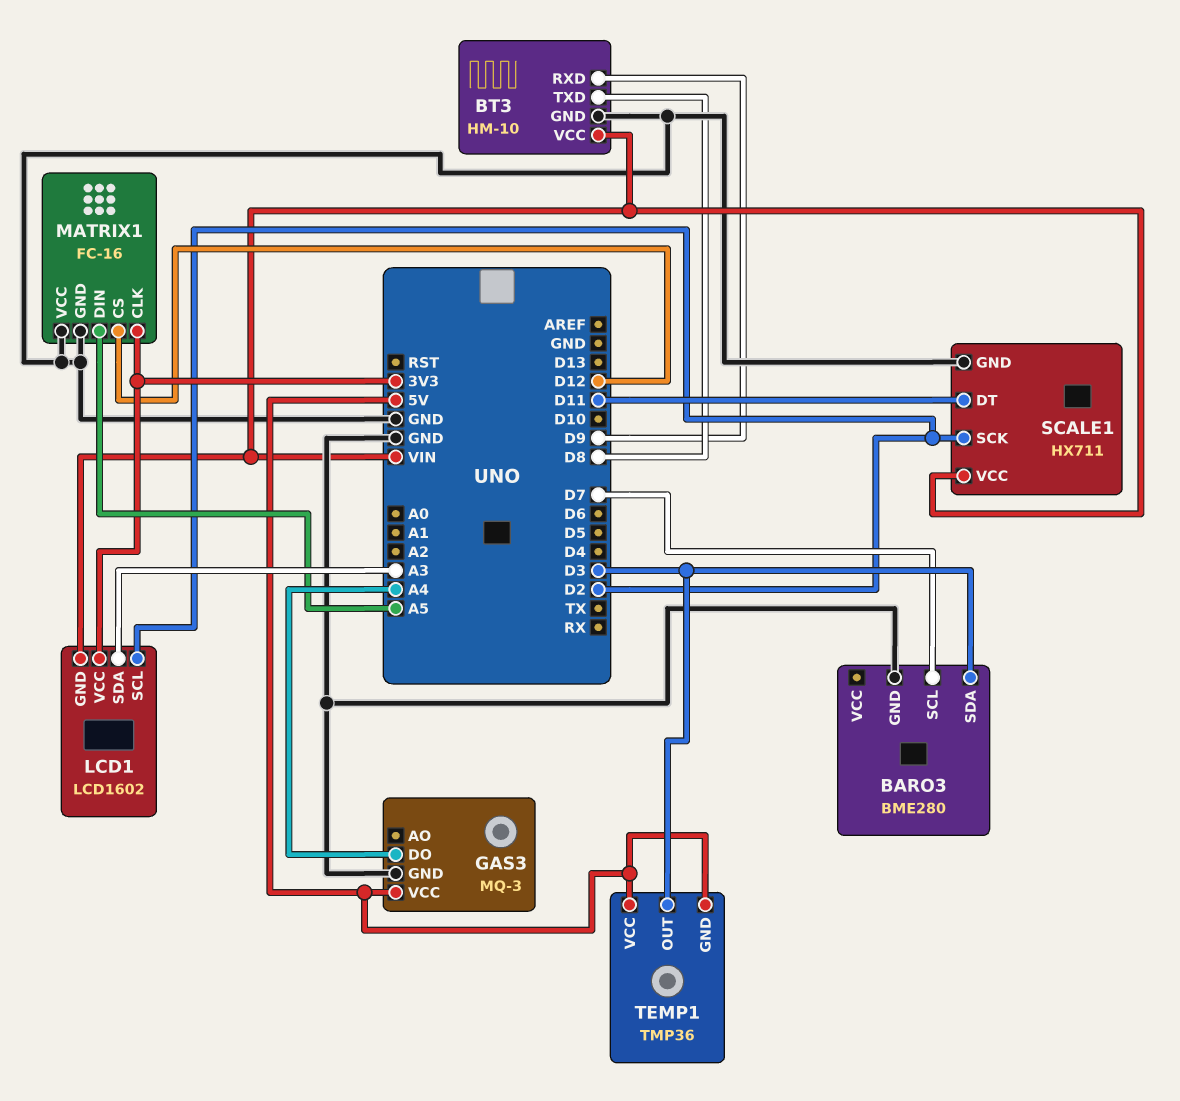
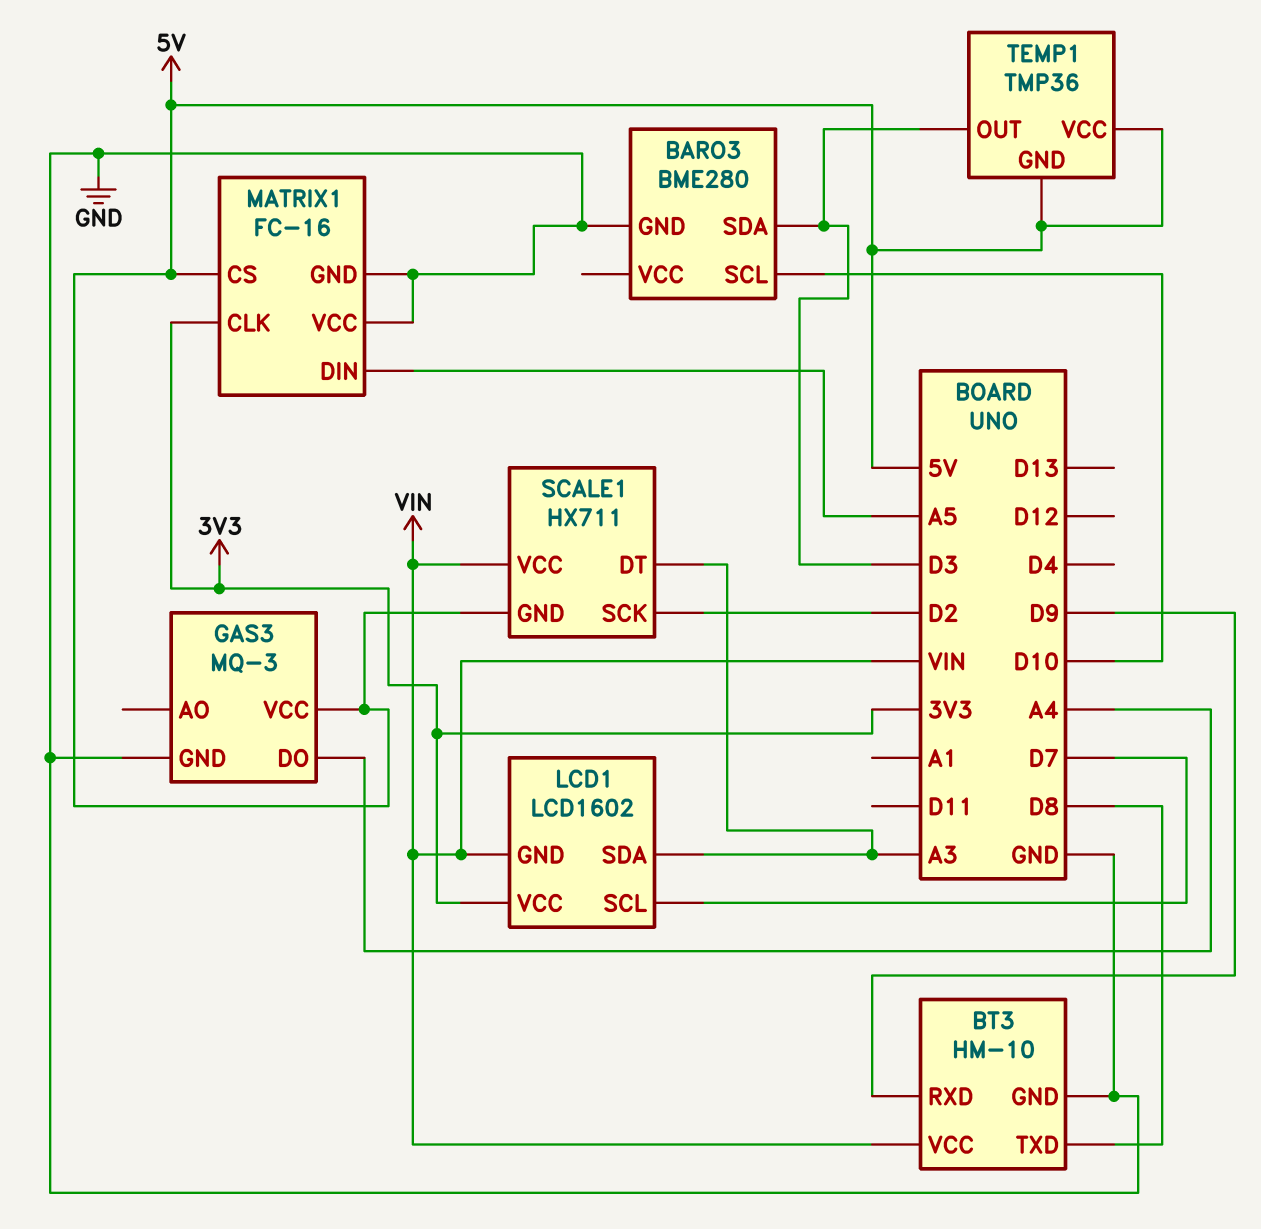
BARO3 pin SCL: D7 -> D10
LCD1 pin SCL: D2 -> D7
MATRIX1 pin CS: D12 -> 5V
SCALE1 pin DT: D11 -> A3
SCALE1 pin GND: GND -> 5V

